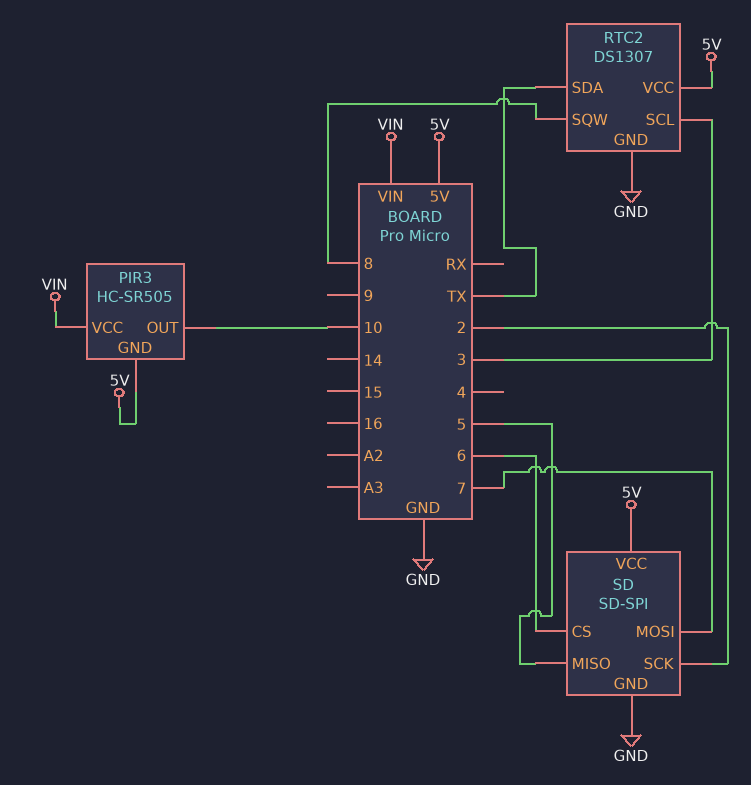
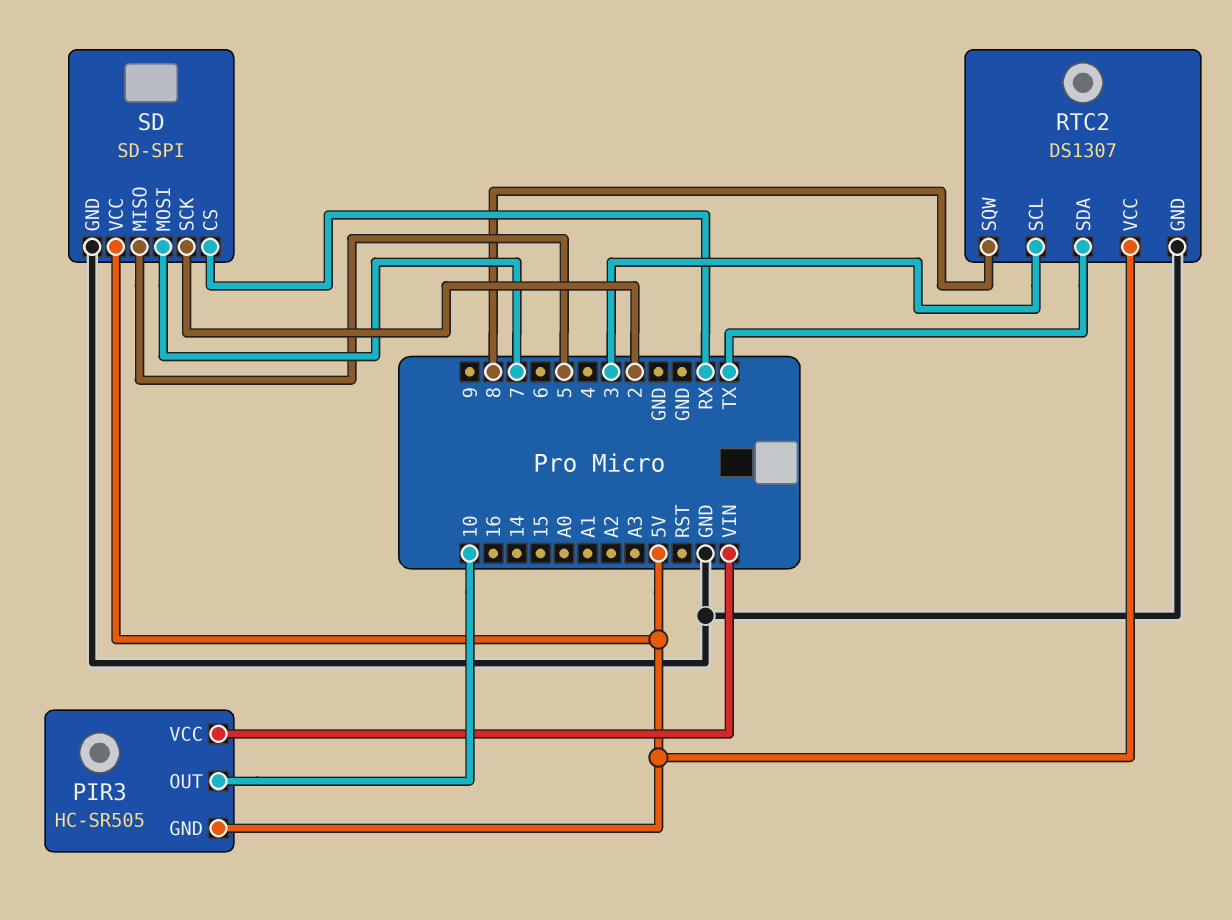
SD pin CS: 6 -> RX

